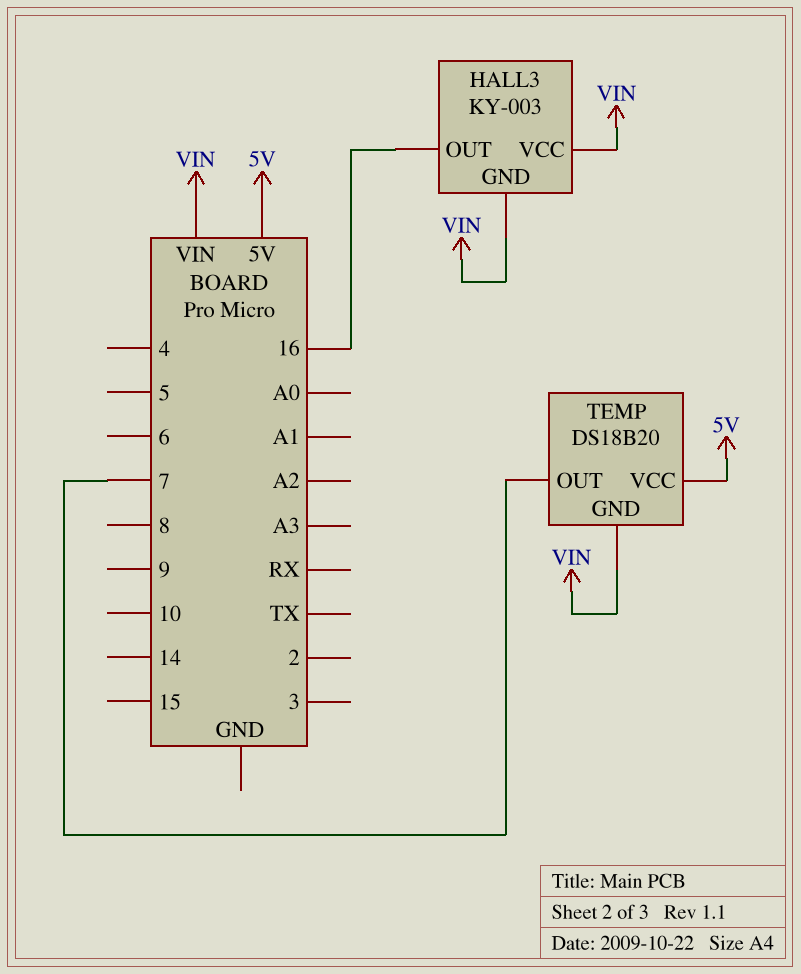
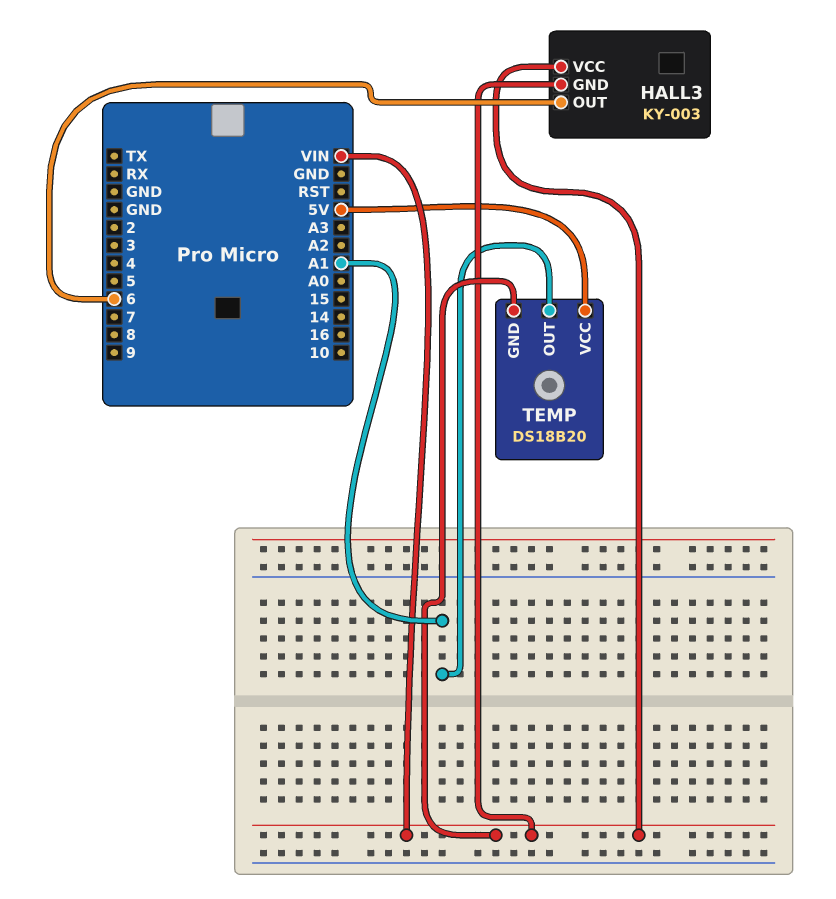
HALL3 pin OUT: 16 -> 6
TEMP pin OUT: 7 -> A1

